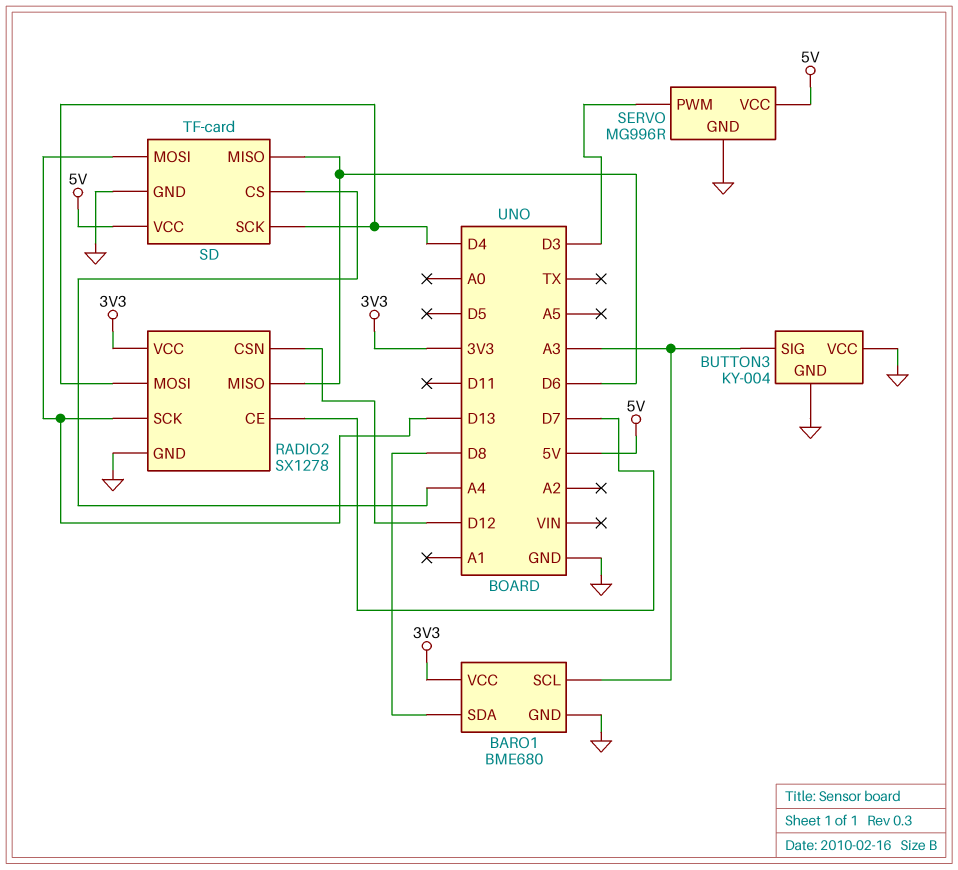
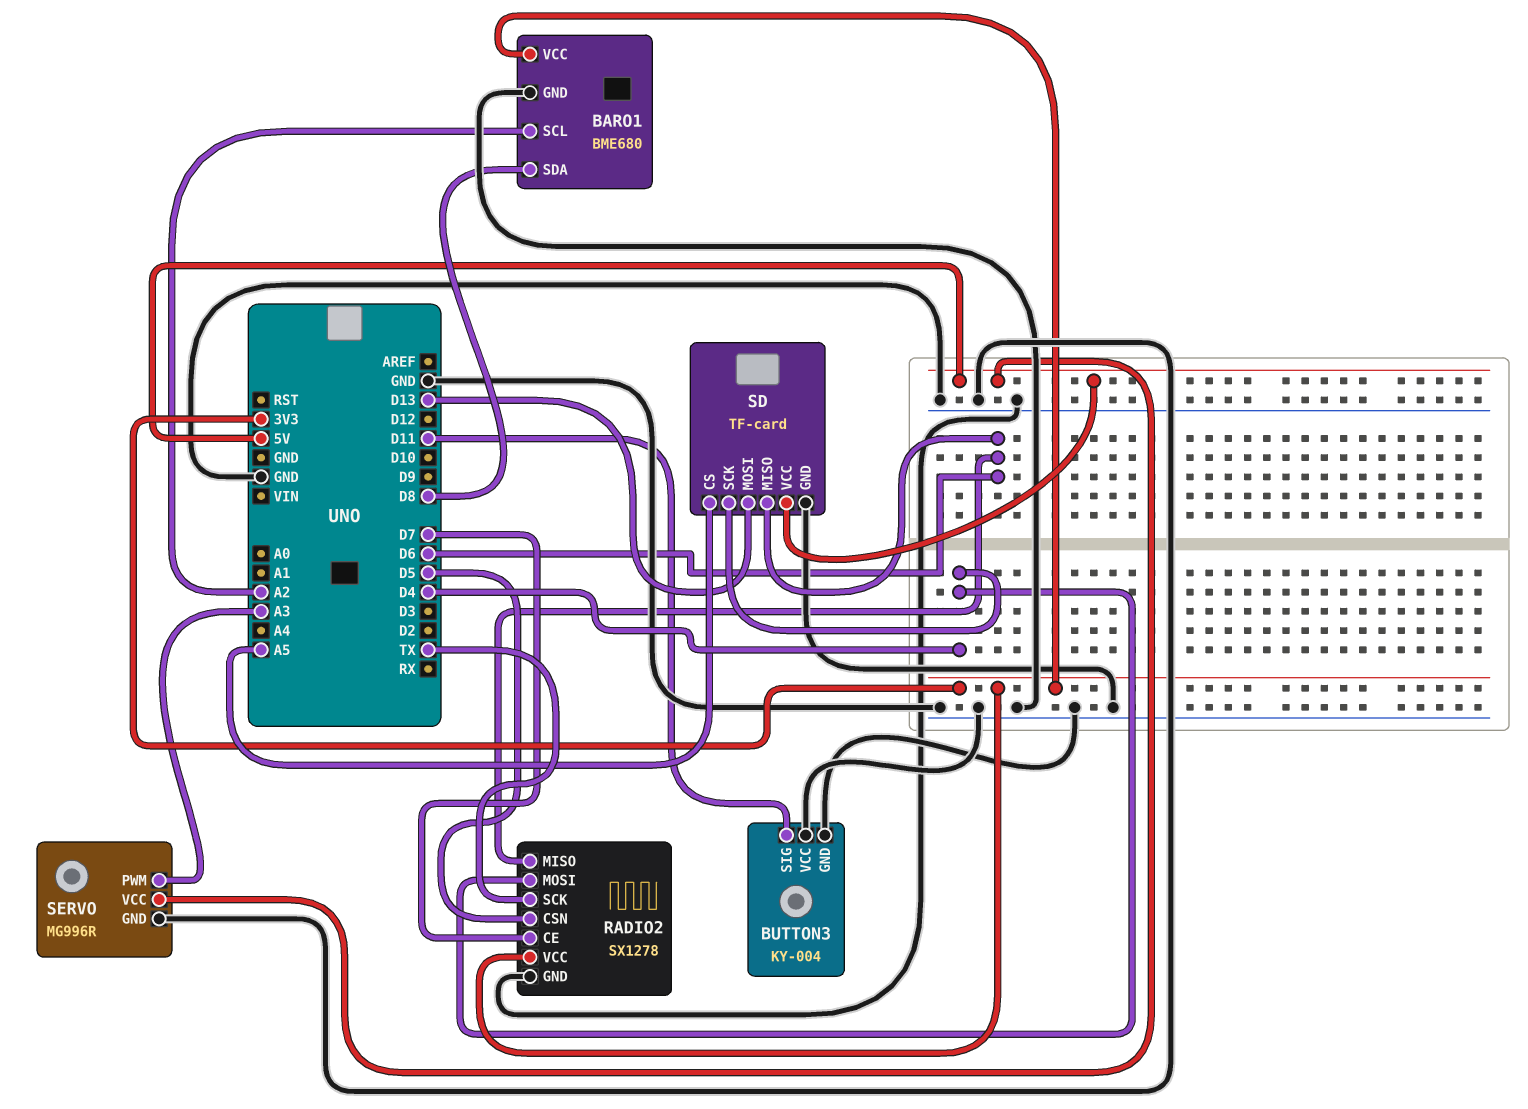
BARO1 pin SCL: A3 -> A2
BUTTON3 pin SIG: A3 -> D11
RADIO2 pin CSN: D12 -> D5
RADIO2 pin SCK: D13 -> TX
SD pin CS: A4 -> A5
SERVO pin PWM: D3 -> A3

